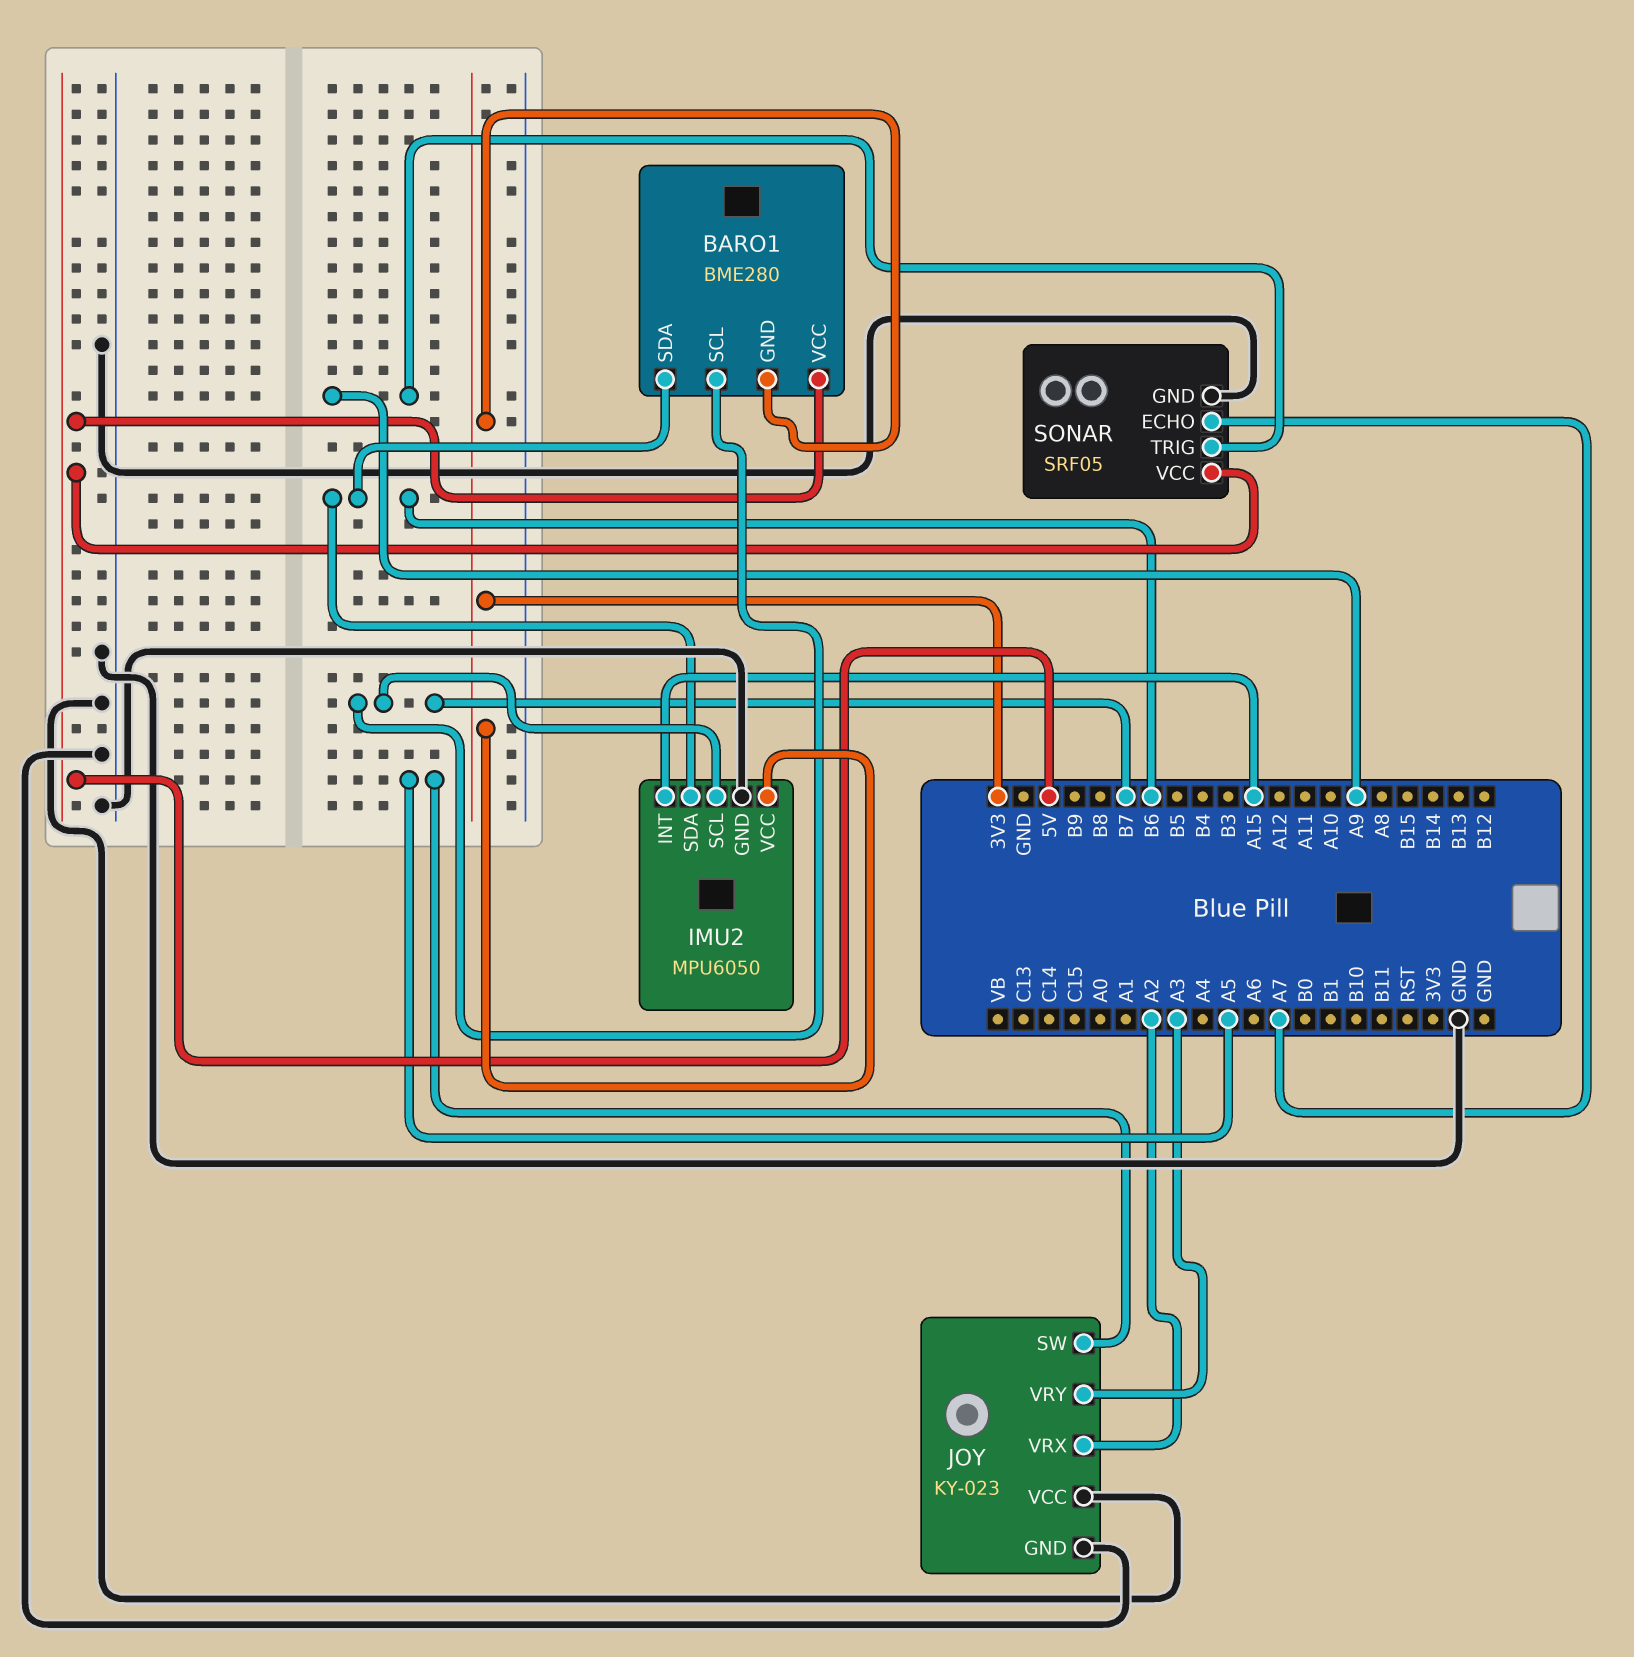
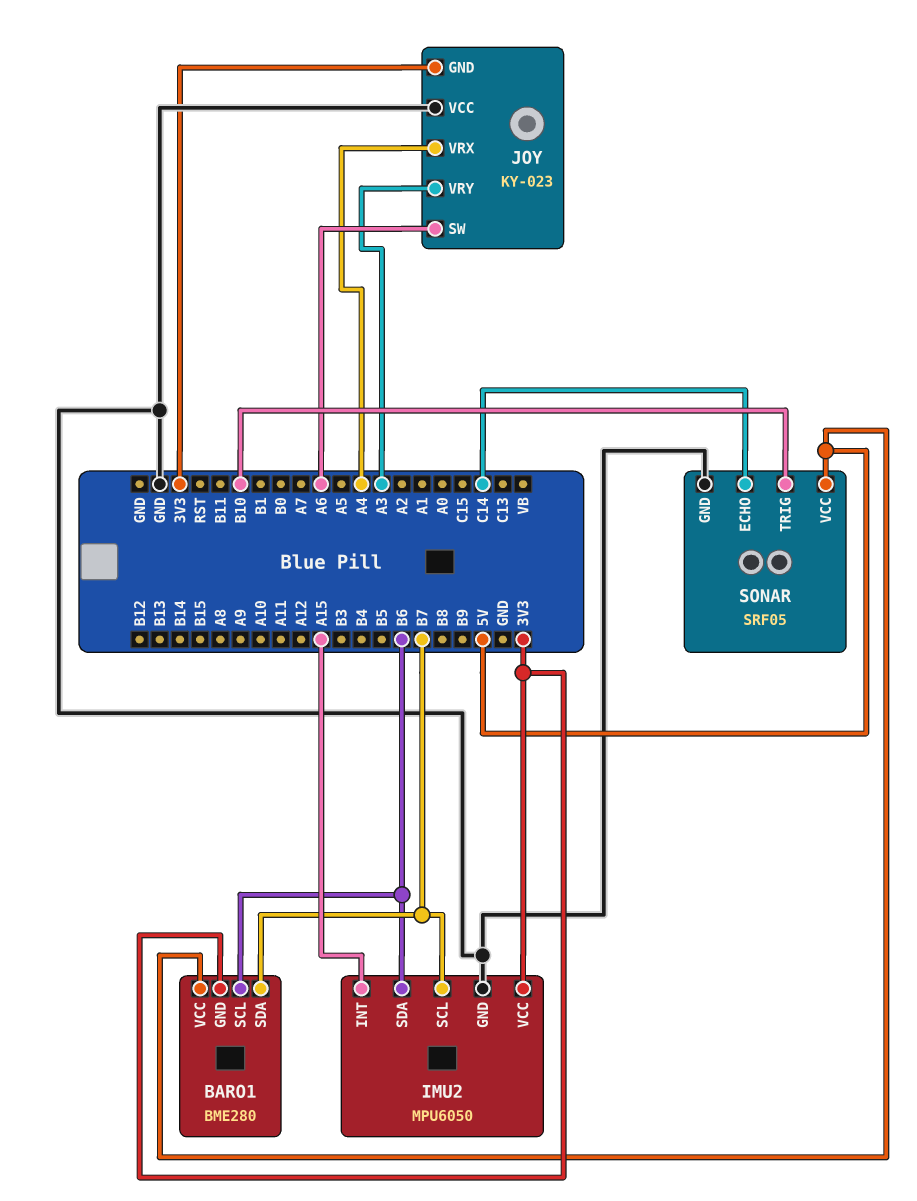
BARO1 pin SCL: B7 -> B6
BARO1 pin SDA: B6 -> B7
JOY pin GND: GND -> 3V3
JOY pin SW: A5 -> A6
JOY pin VRX: A2 -> A4
SONAR pin ECHO: A7 -> C14
SONAR pin TRIG: A9 -> B10

